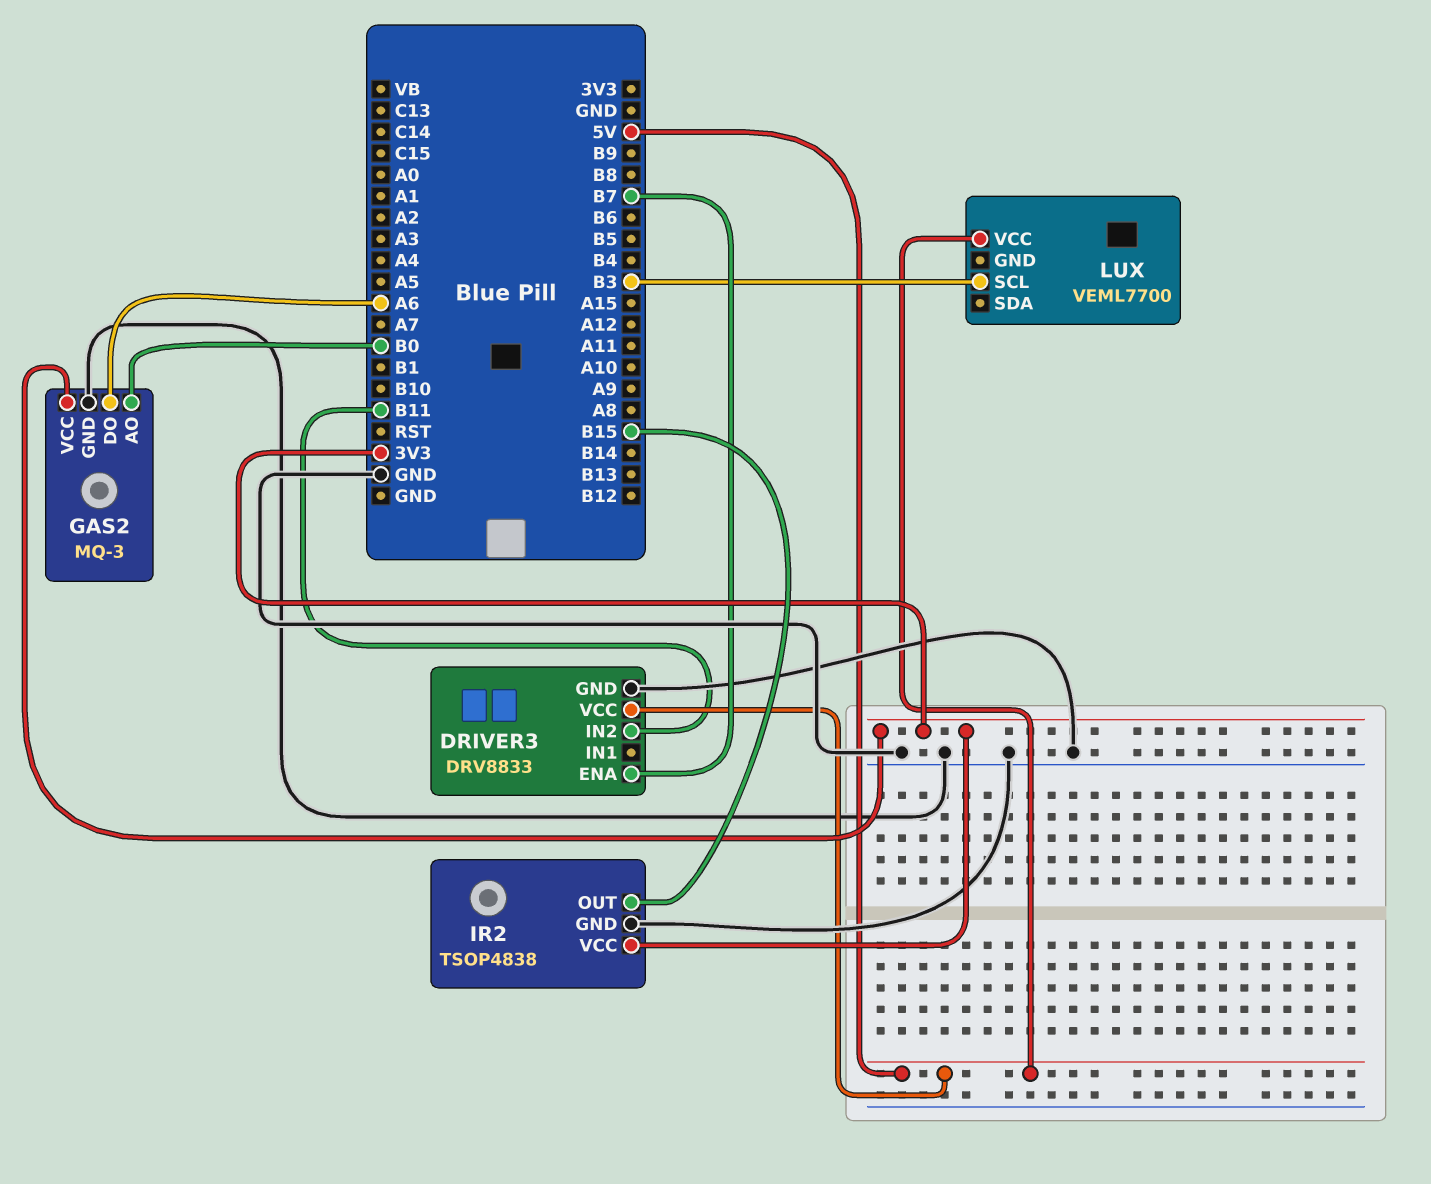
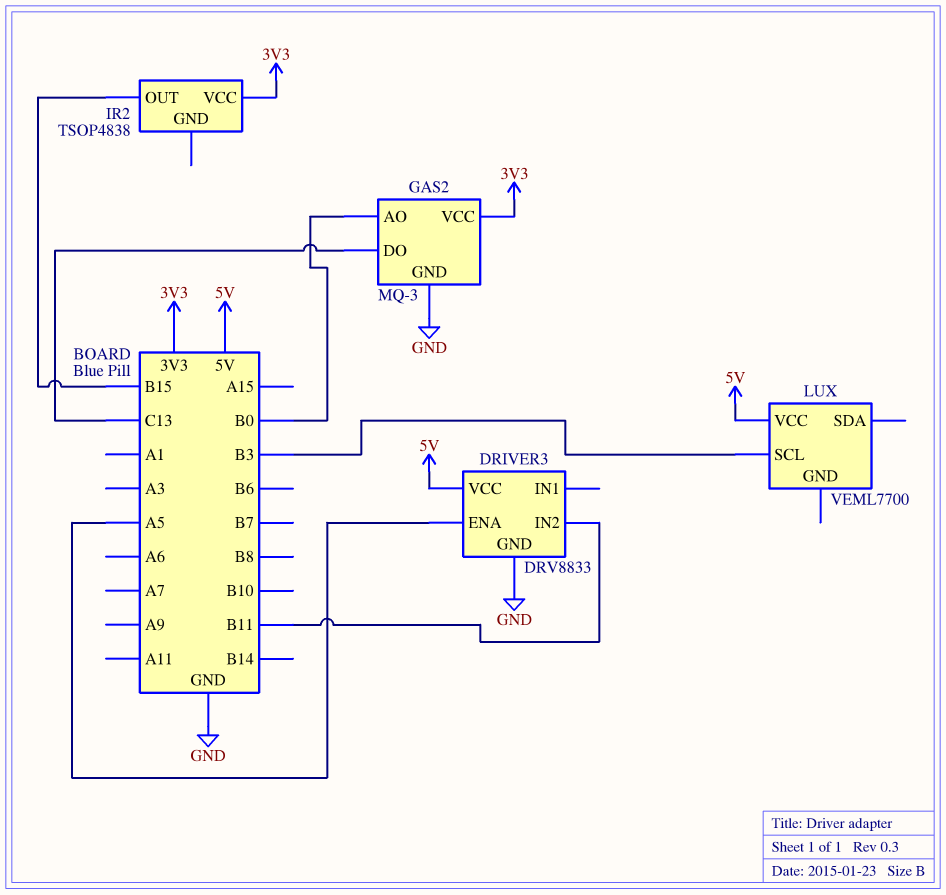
DRIVER3 pin ENA: B7 -> A5
GAS2 pin DO: A6 -> C13
IR2 pin GND: GND -> none

